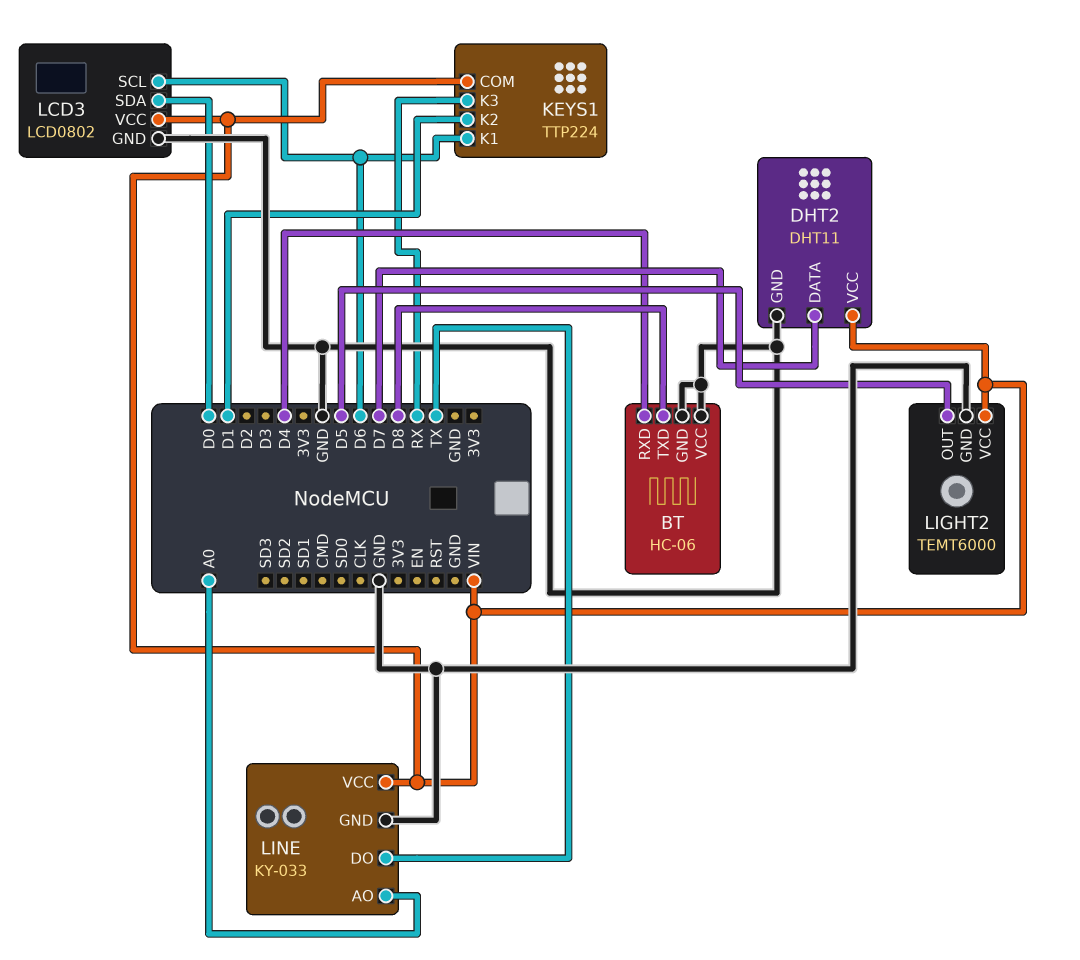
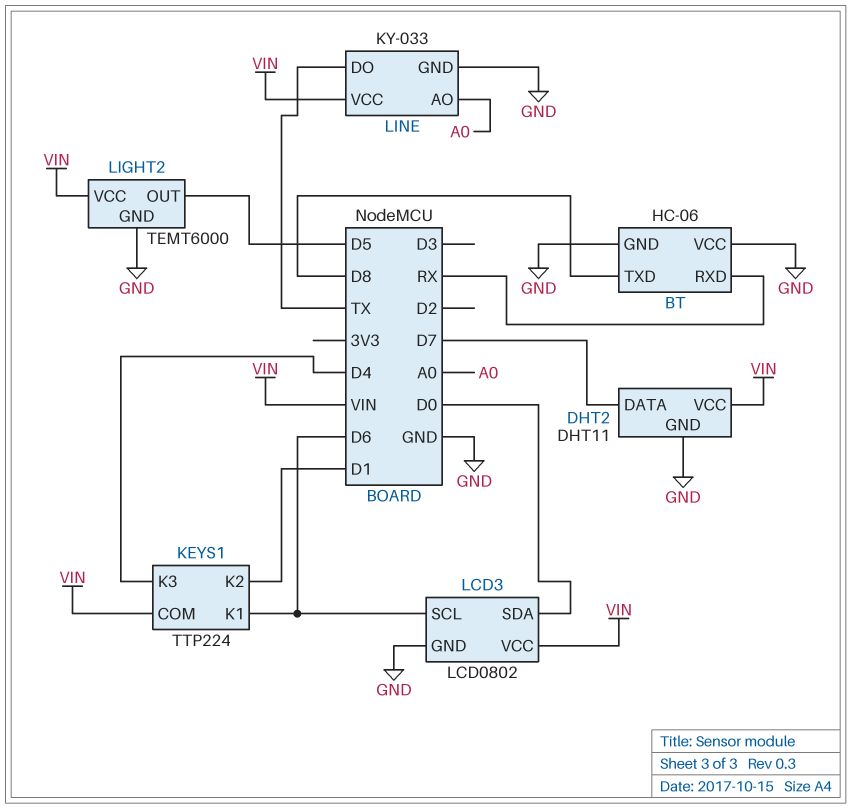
BT pin RXD: D4 -> RX
KEYS1 pin K3: RX -> D4

